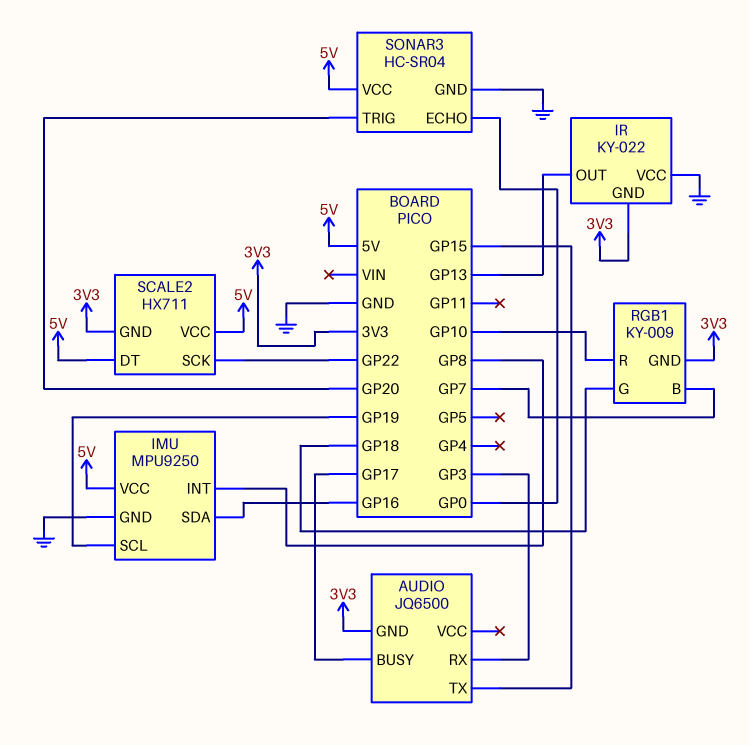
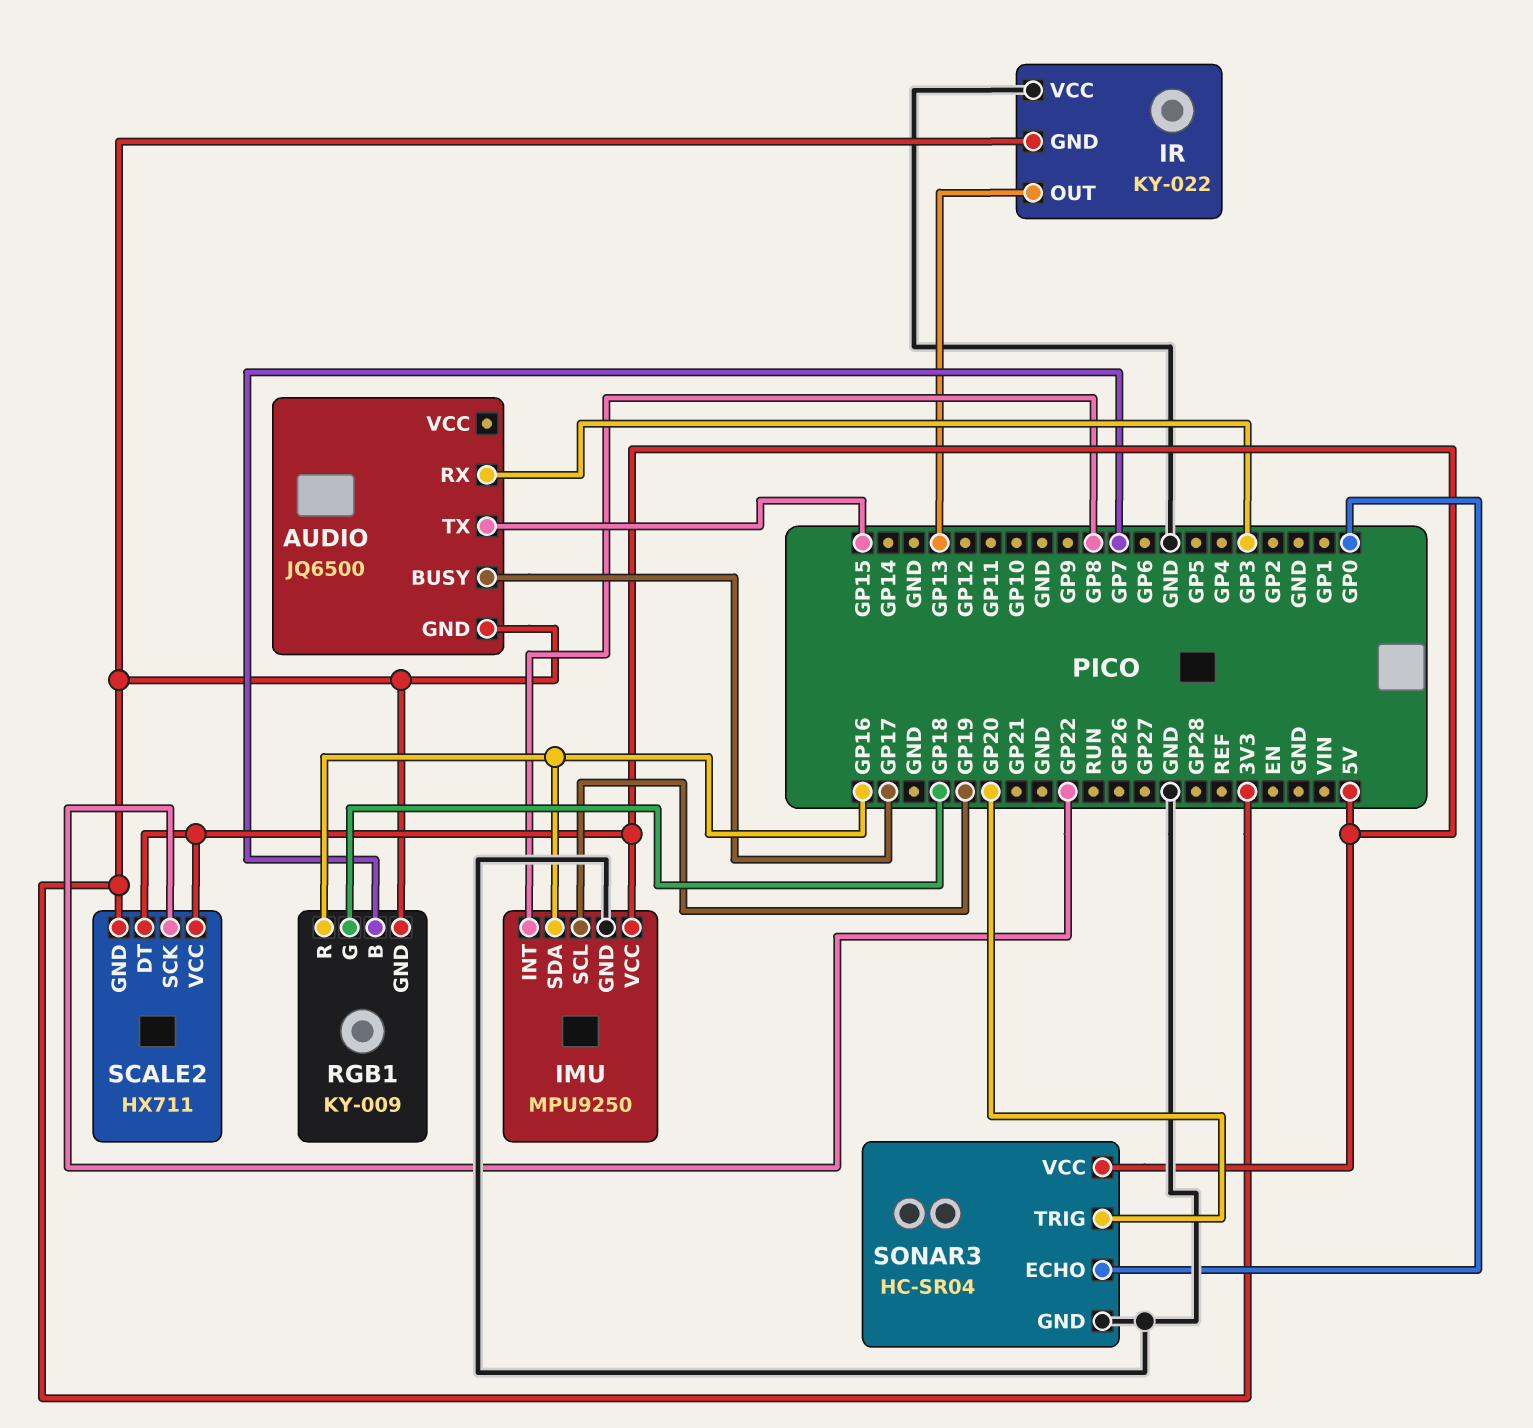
RGB1 pin R: GP10 -> GP16

